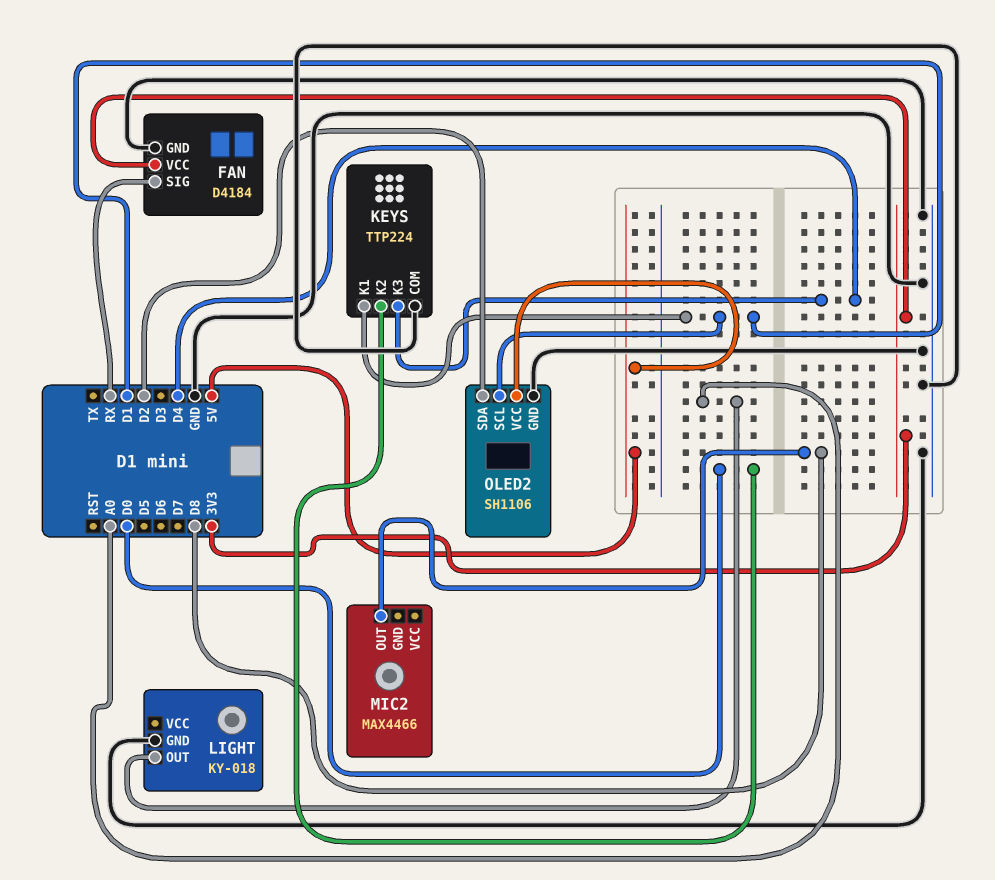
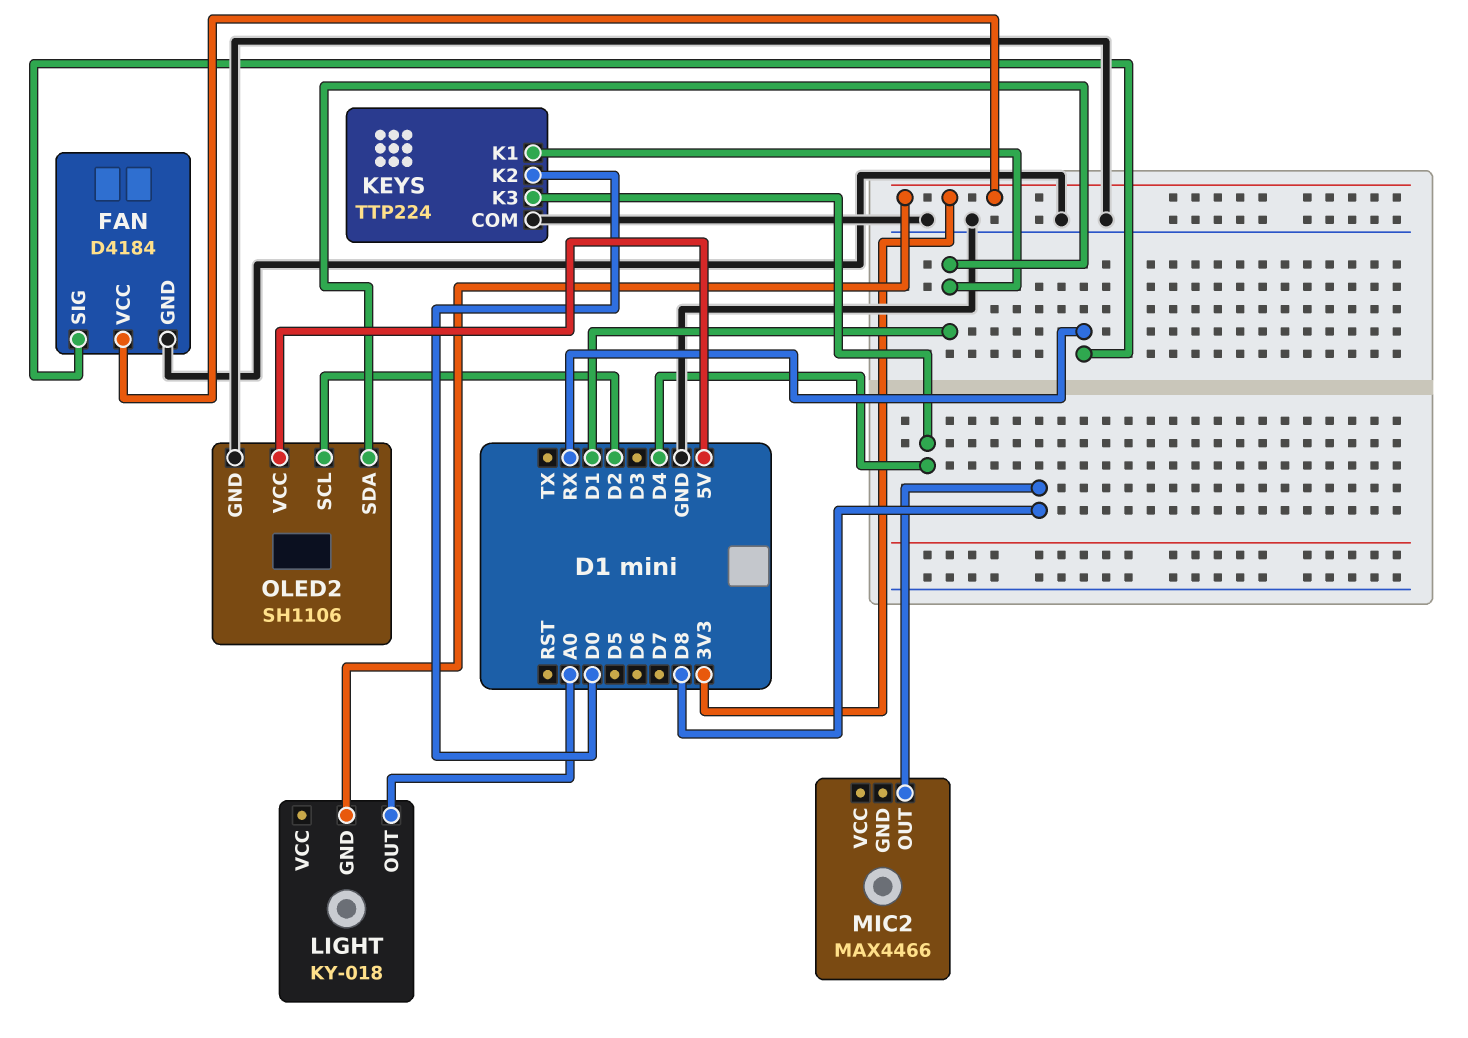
LIGHT pin GND: GND -> 3V3
OLED2 pin SCL: D1 -> D2
OLED2 pin SDA: D2 -> D1

